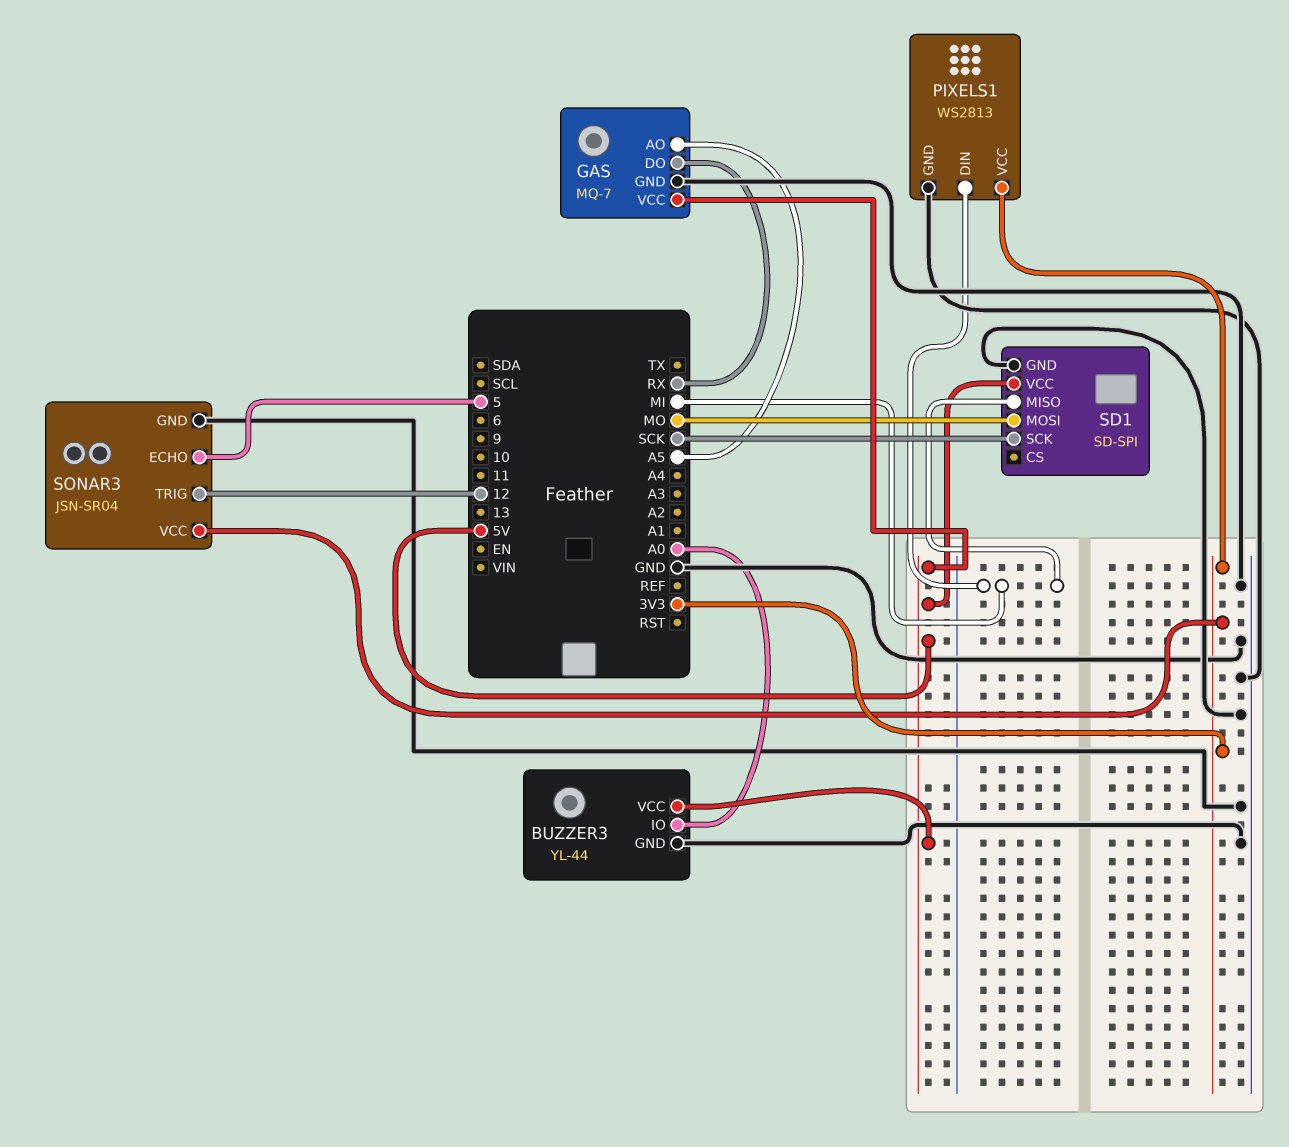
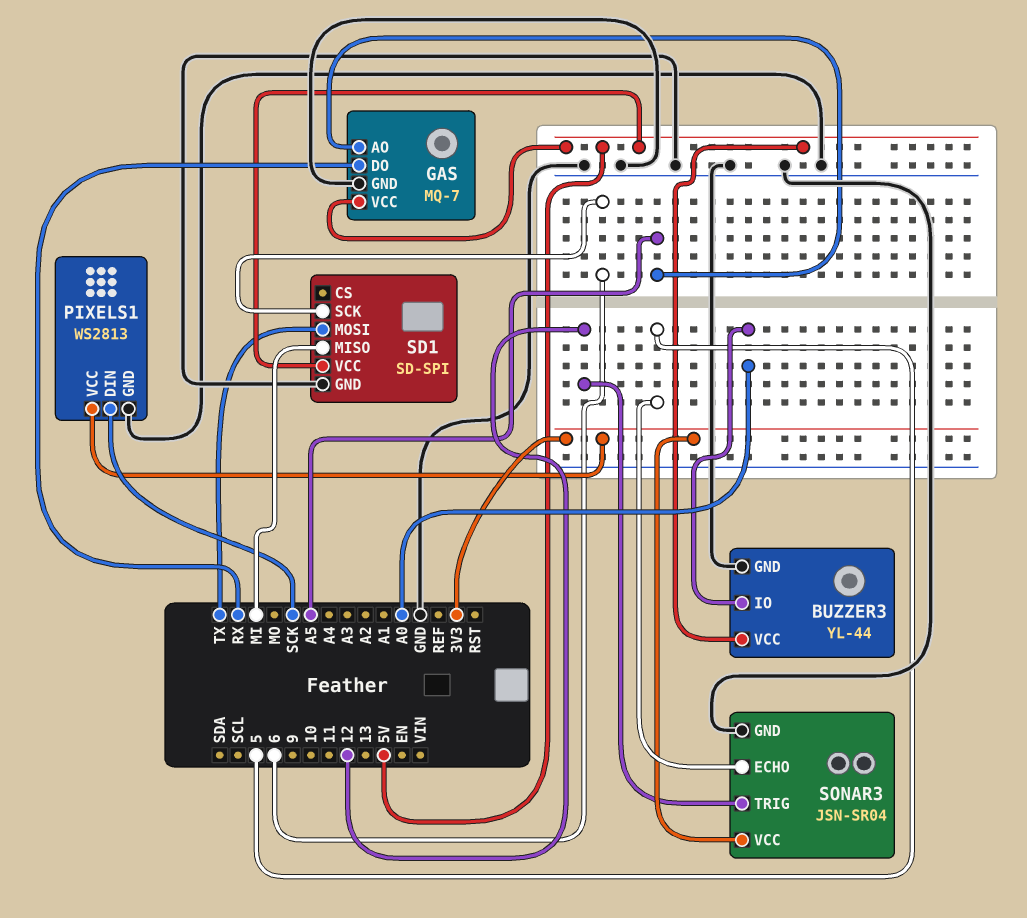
PIXELS1 pin DIN: MI -> SCK
SD1 pin MOSI: MO -> TX
SD1 pin SCK: SCK -> 6

